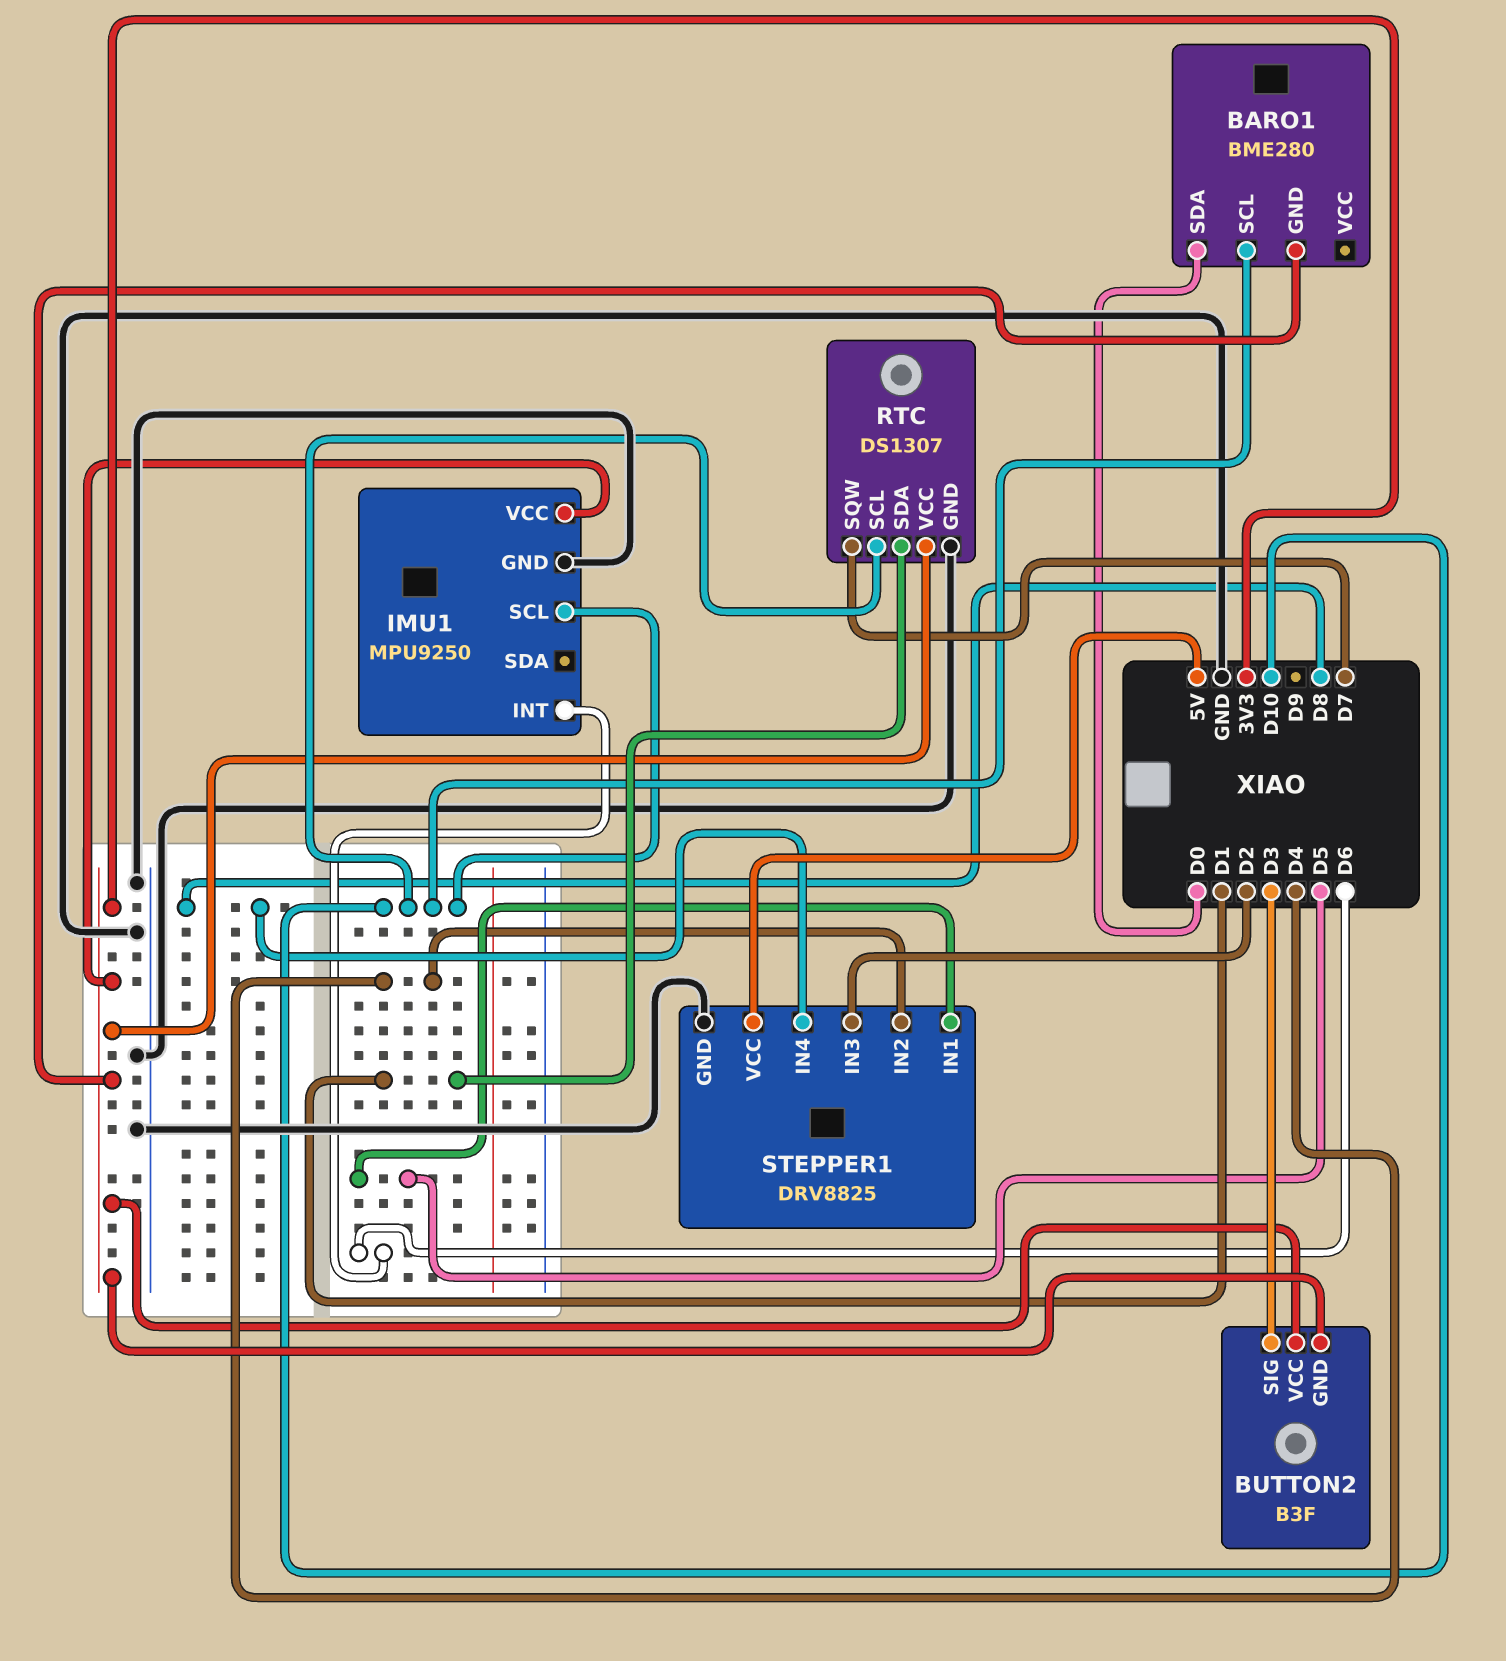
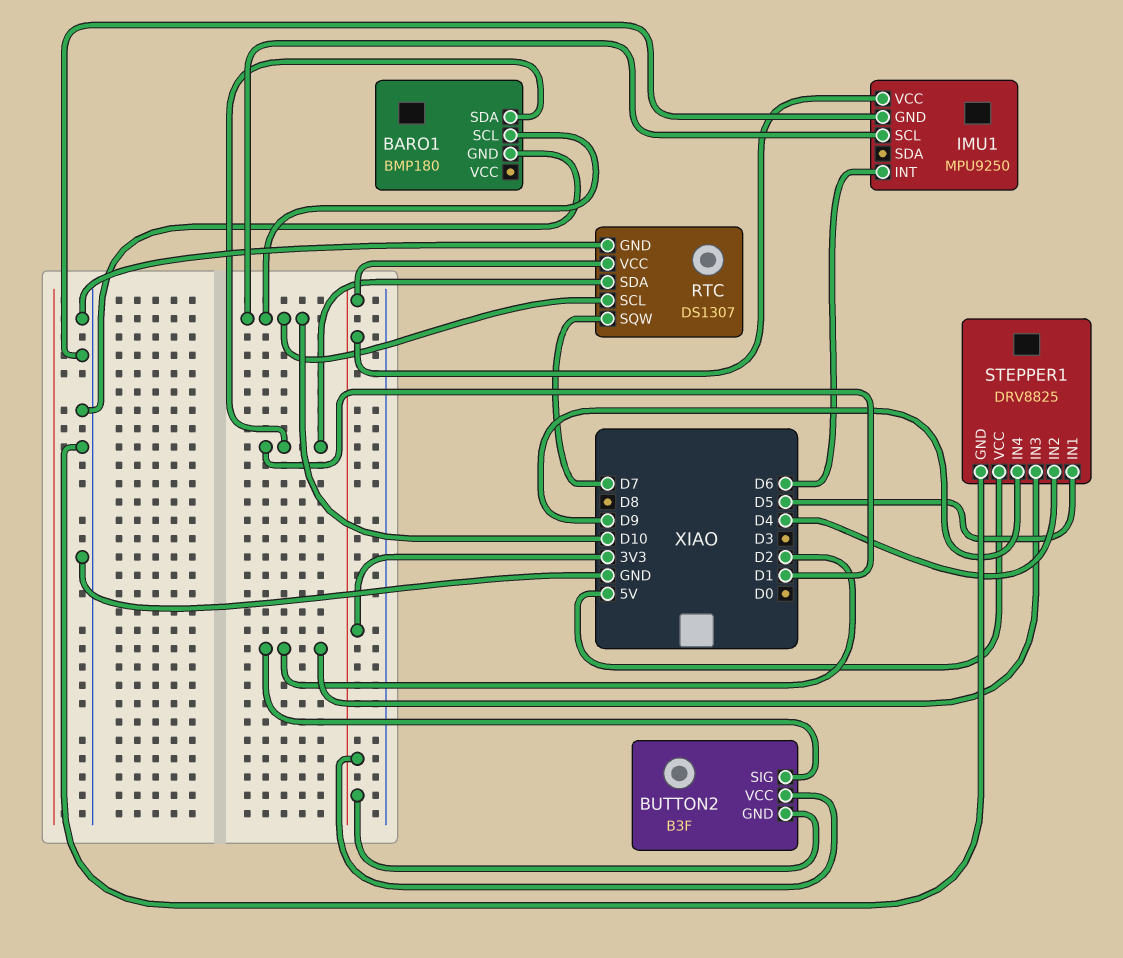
BARO1: BME280 -> BMP180
BARO1 pin GND: 3V3 -> GND
BARO1 pin SDA: D0 -> D1
BUTTON2 pin SIG: D3 -> D2
STEPPER1 pin IN4: D8 -> D9

